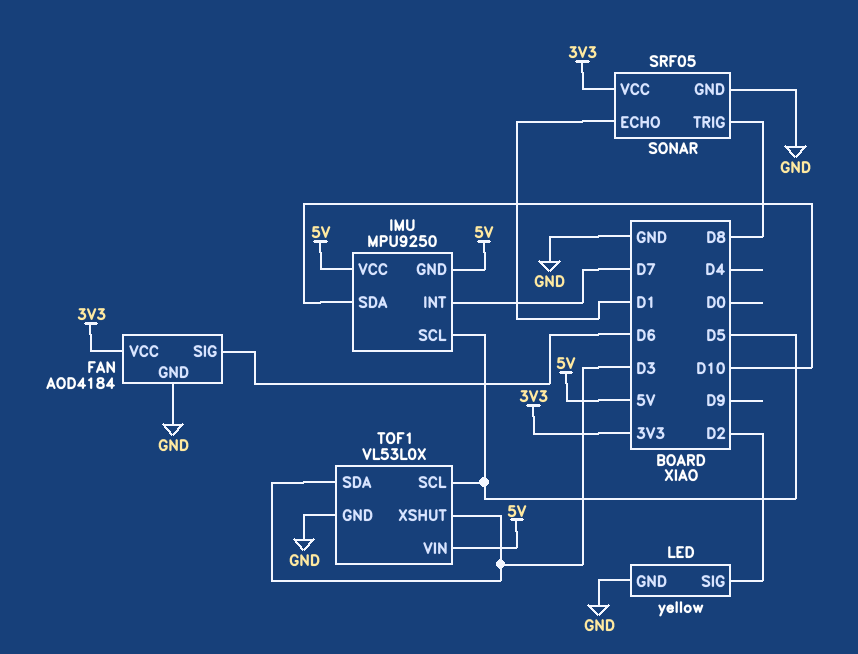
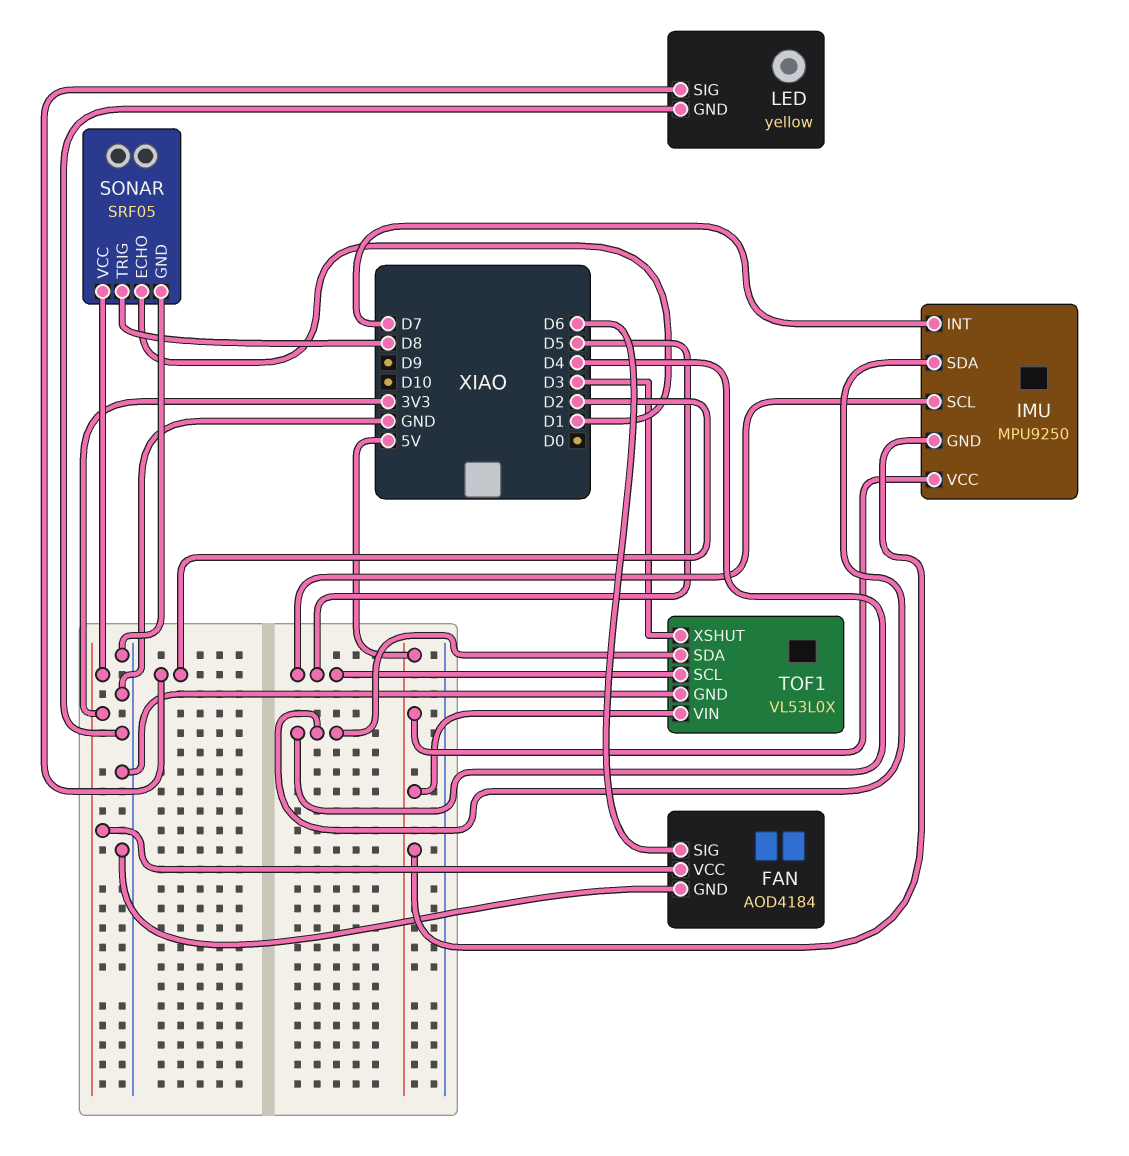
IMU pin SDA: D10 -> D4
TOF1 pin SDA: D3 -> D4

